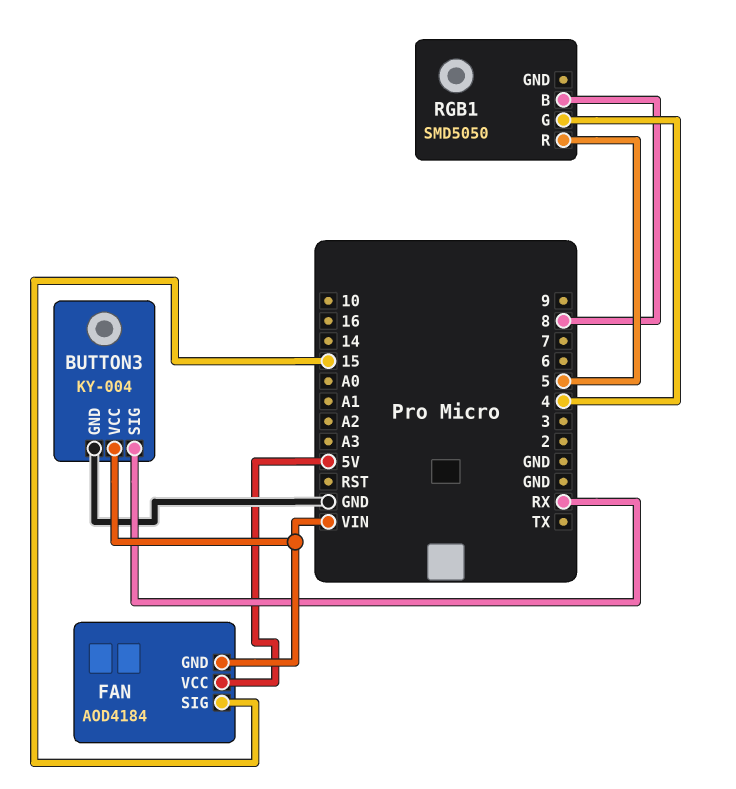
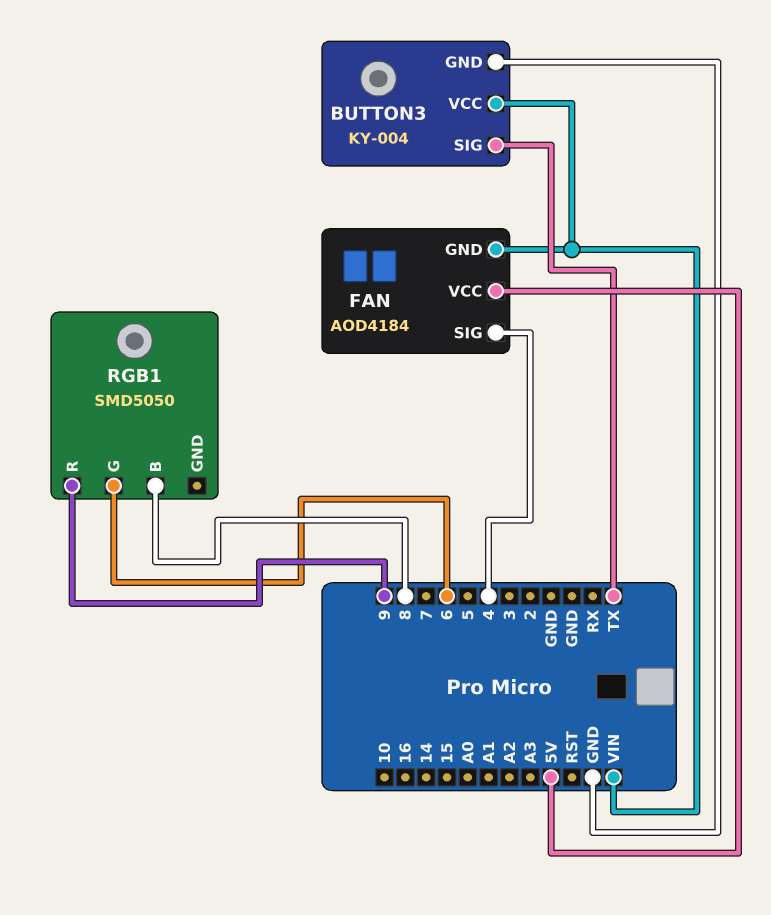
BUTTON3 pin SIG: RX -> TX
FAN pin SIG: 15 -> 4
RGB1 pin G: 4 -> 6
RGB1 pin R: 5 -> 9

